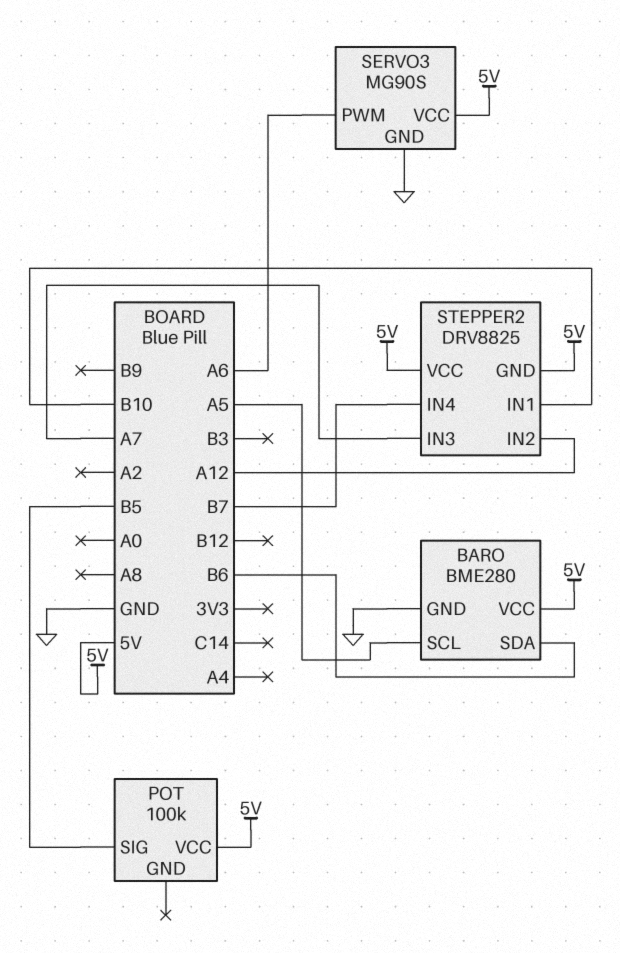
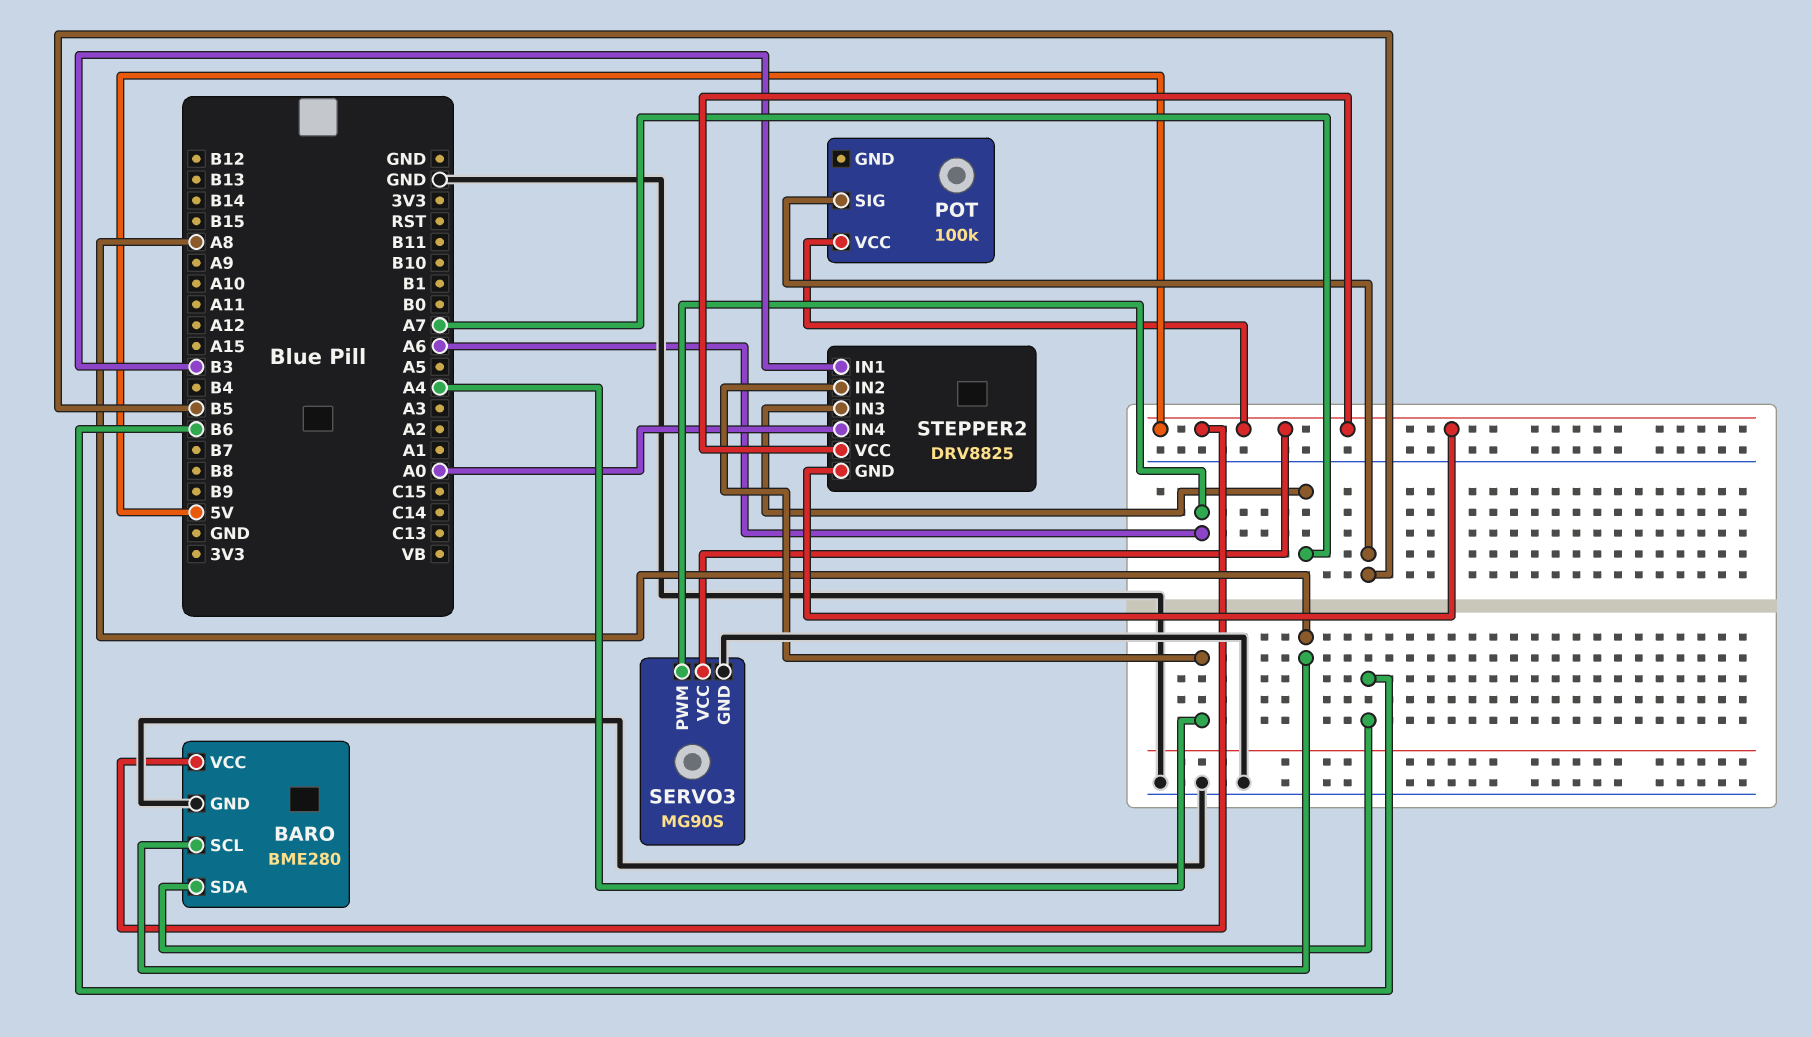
BARO pin SCL: A5 -> A8
STEPPER2 pin IN1: B10 -> B3
STEPPER2 pin IN2: A12 -> A4
STEPPER2 pin IN4: B7 -> A0

